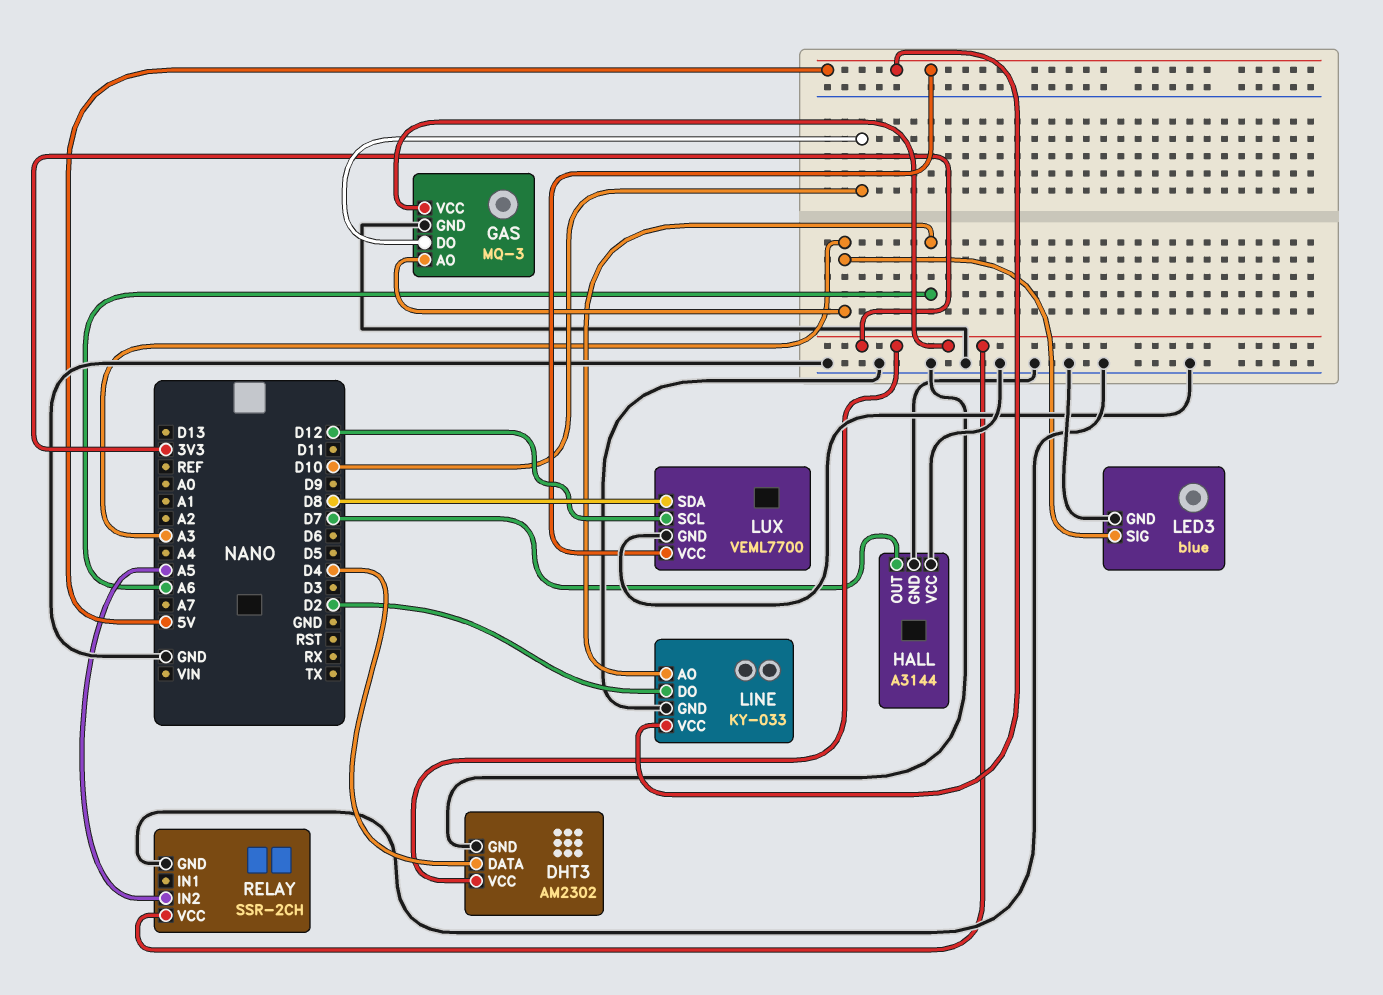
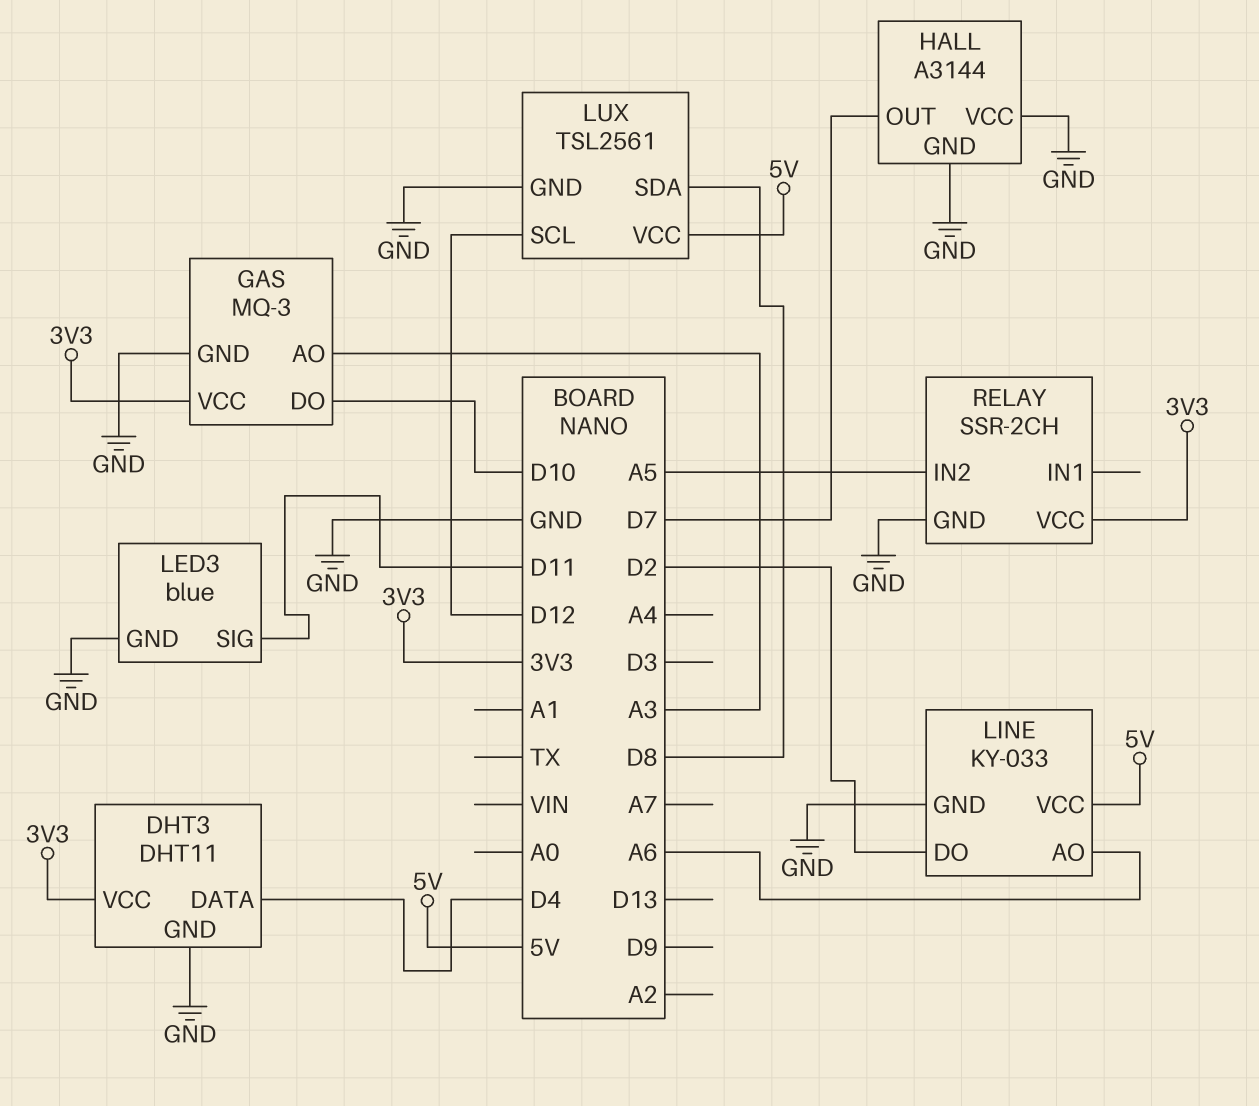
DHT3: AM2302 -> DHT11
LED3 pin SIG: A3 -> D11
LUX: VEML7700 -> TSL2561

